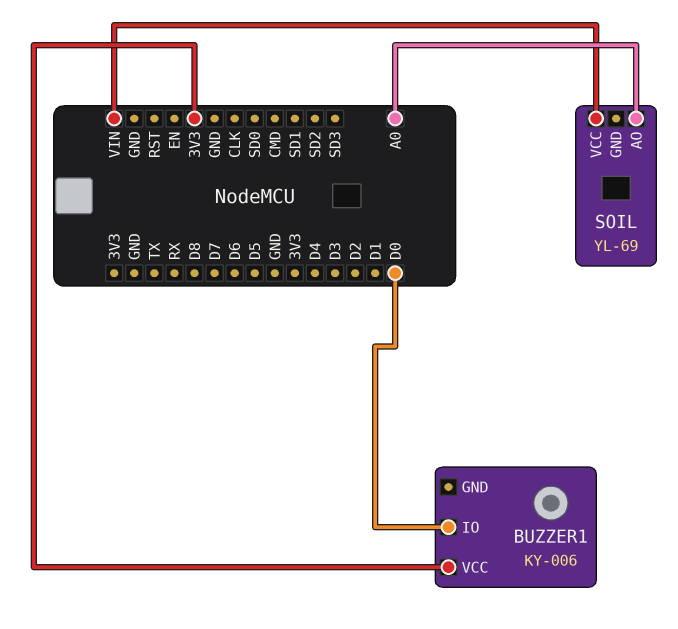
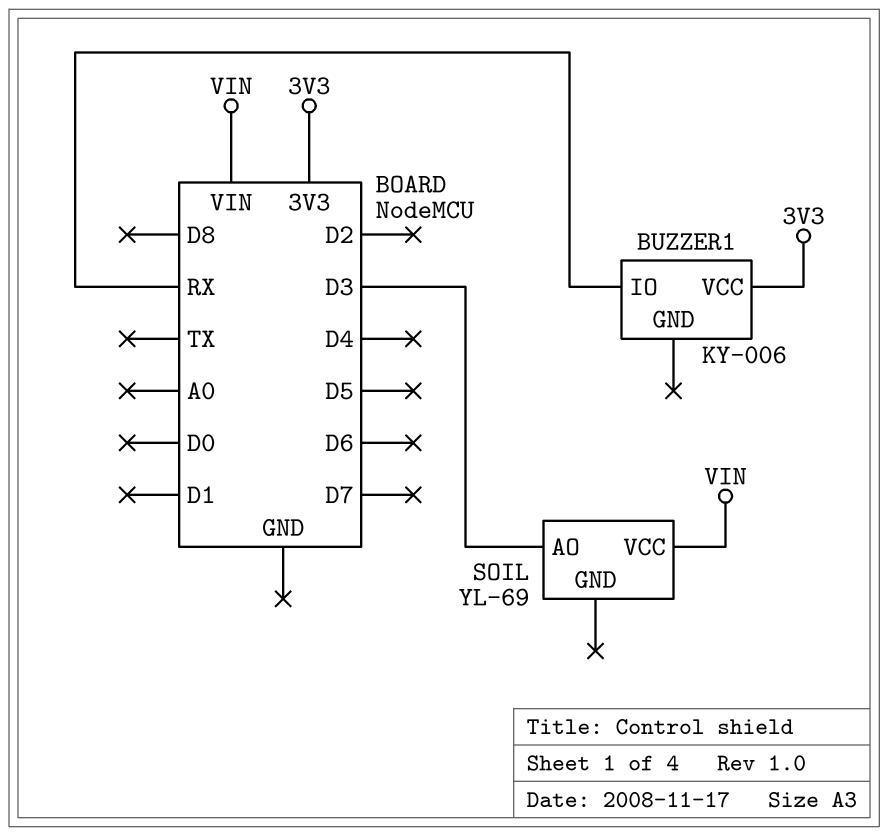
BUZZER1 pin IO: D0 -> RX
SOIL pin AO: A0 -> D3

